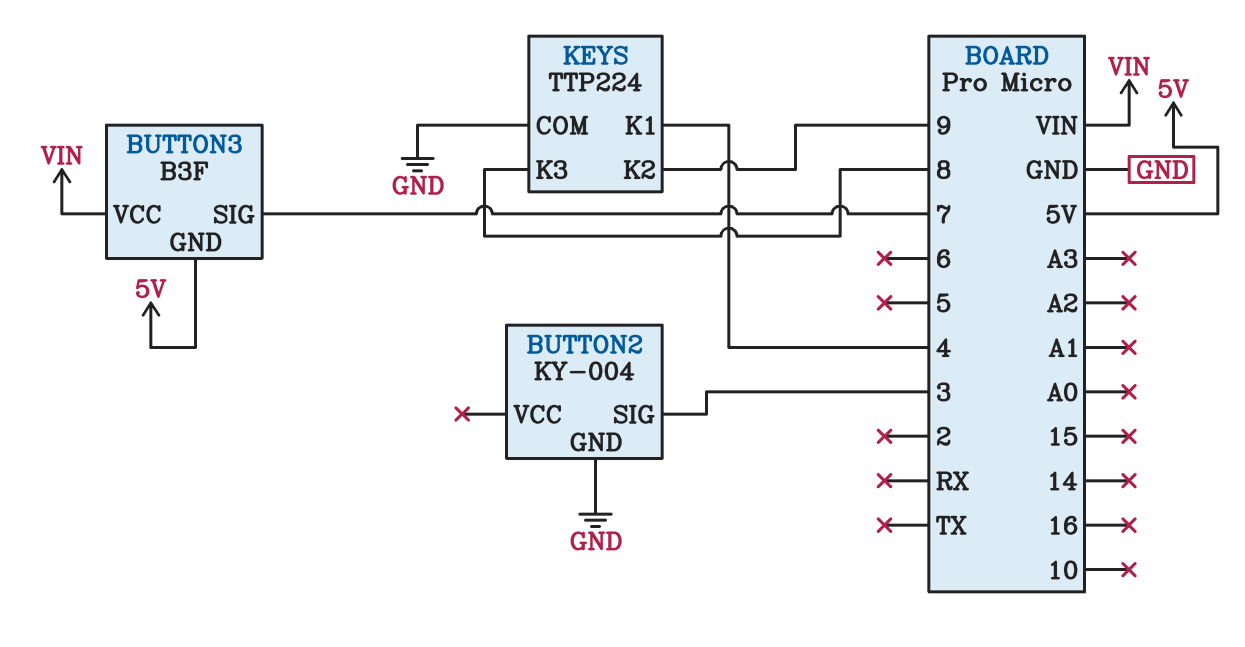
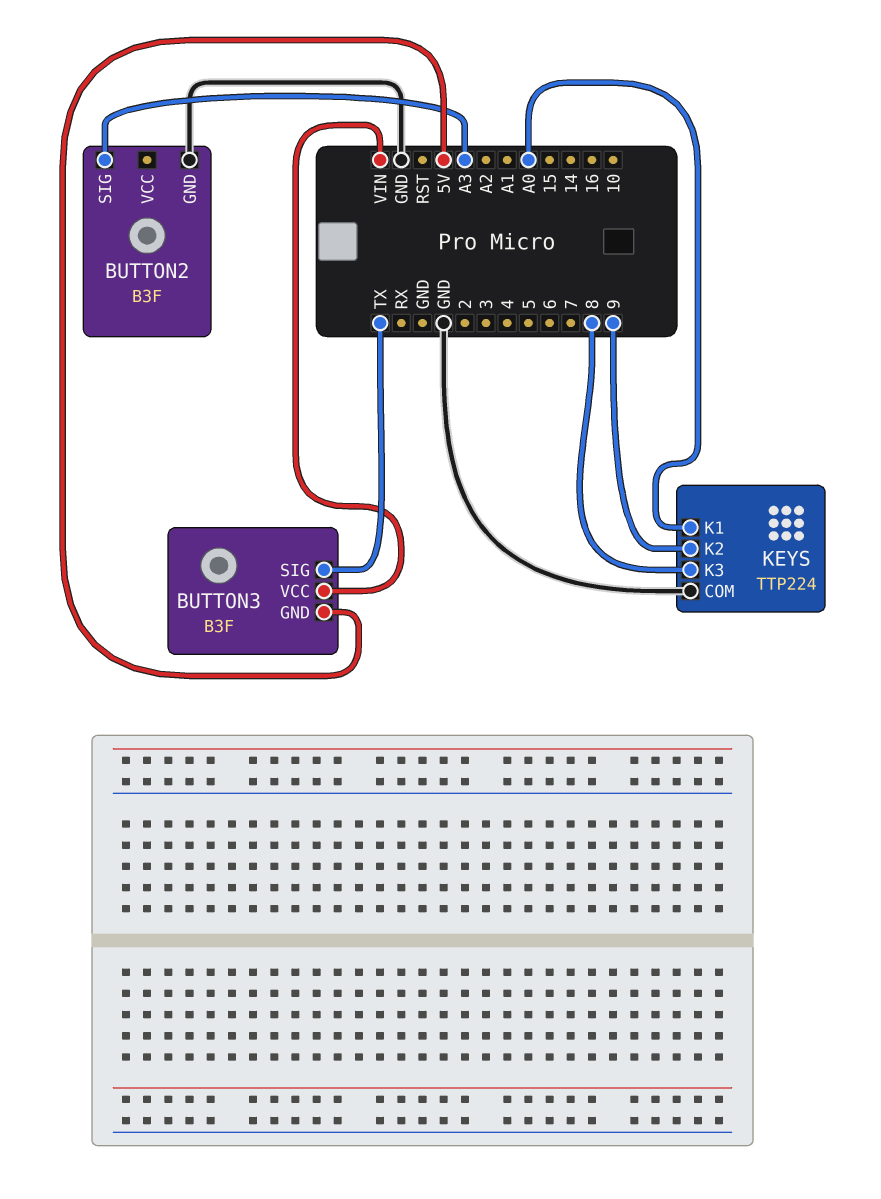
BUTTON2: KY-004 -> B3F
BUTTON2 pin SIG: 3 -> A3
BUTTON3 pin SIG: 7 -> TX
KEYS pin K1: 4 -> A0

